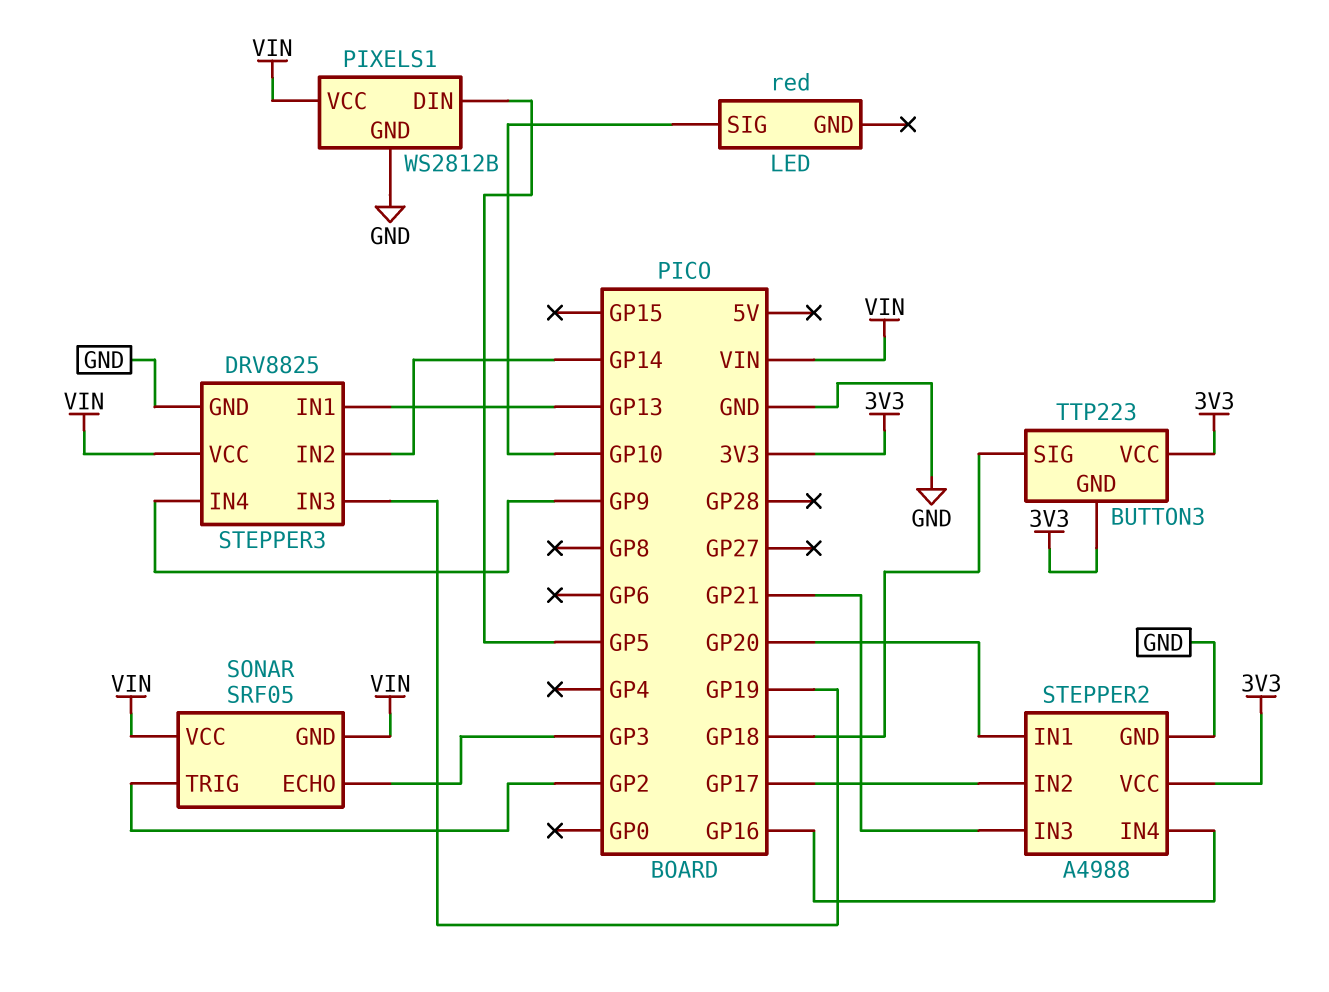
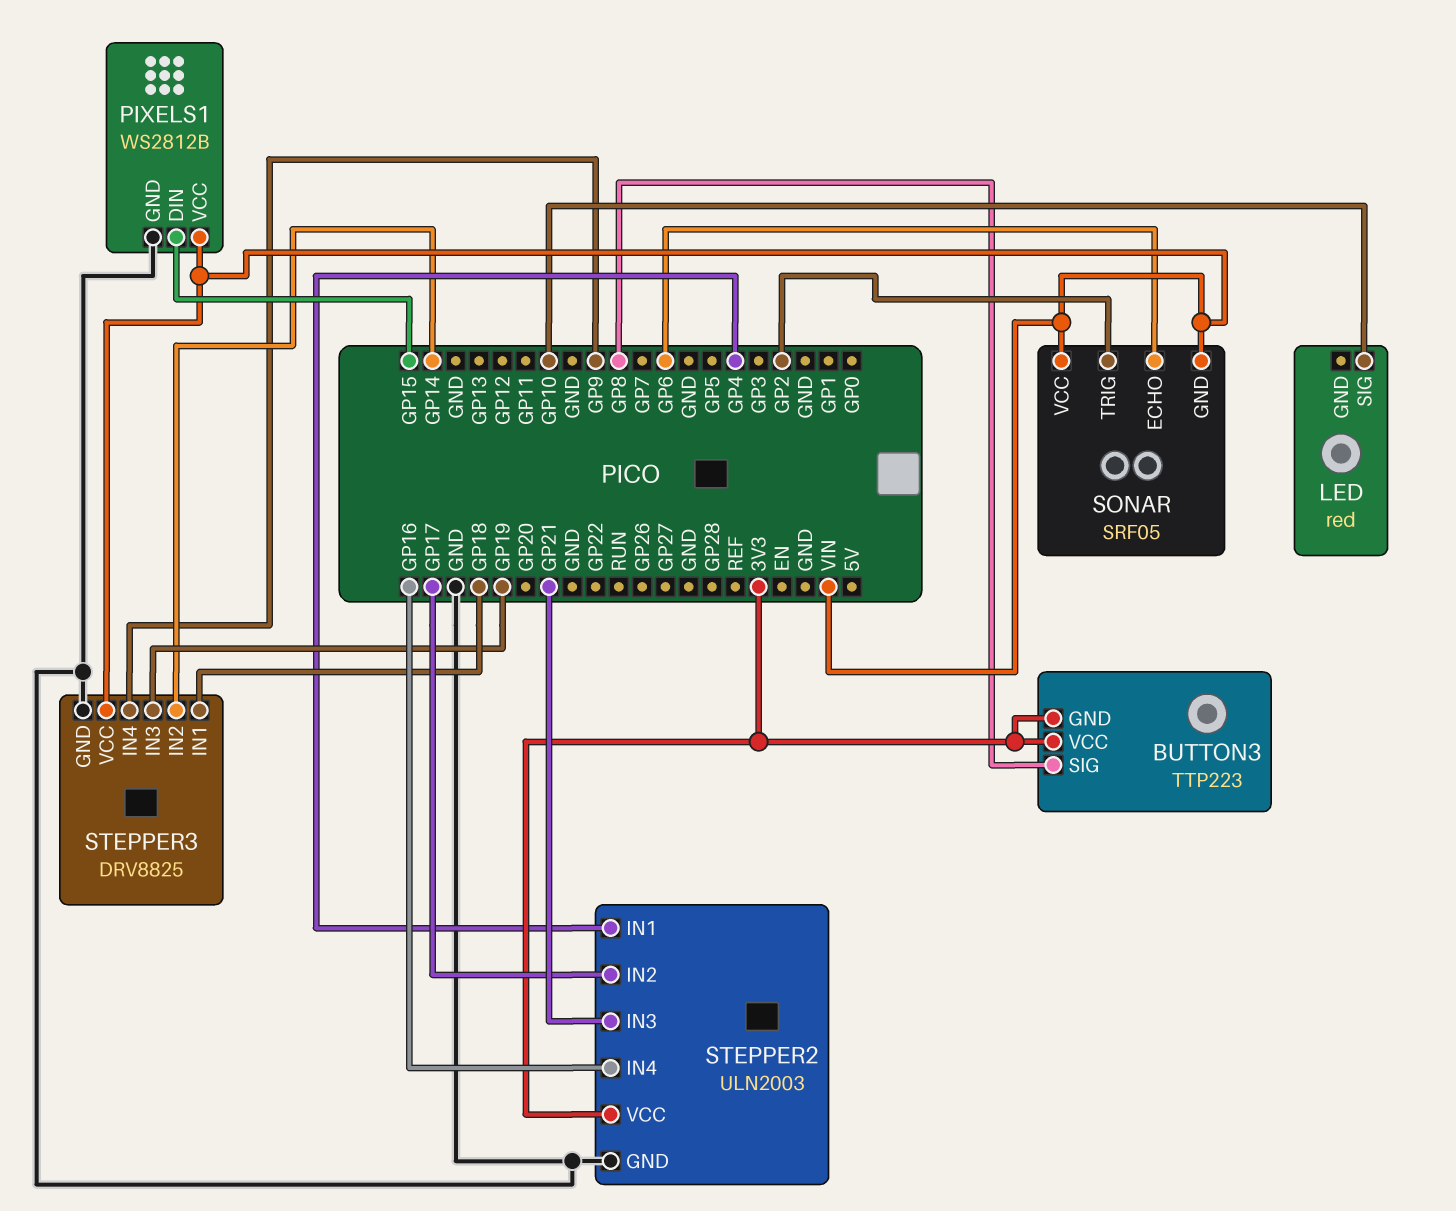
BUTTON3 pin SIG: GP18 -> GP8
PIXELS1 pin DIN: GP5 -> GP15
SONAR pin ECHO: GP3 -> GP6
STEPPER2: A4988 -> ULN2003
STEPPER2 pin IN1: GP20 -> GP4
STEPPER3 pin IN1: GP13 -> GP18

